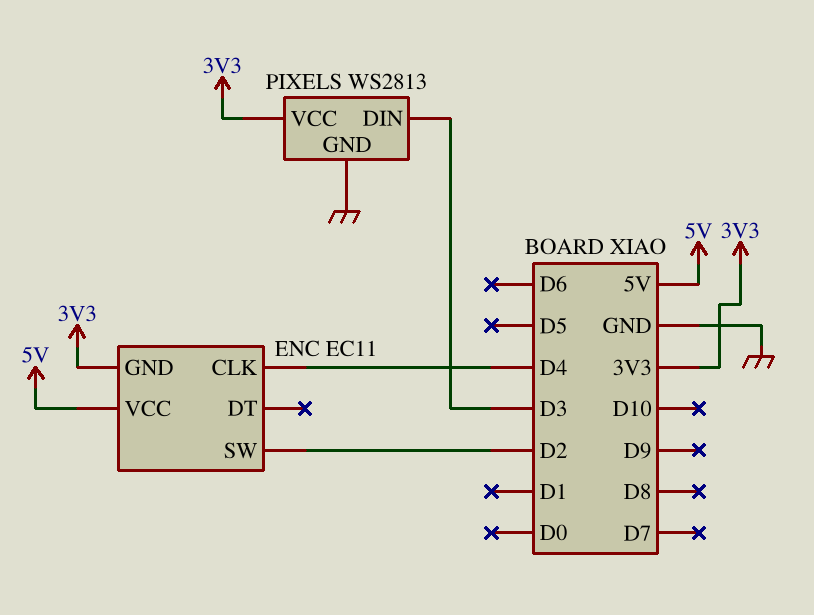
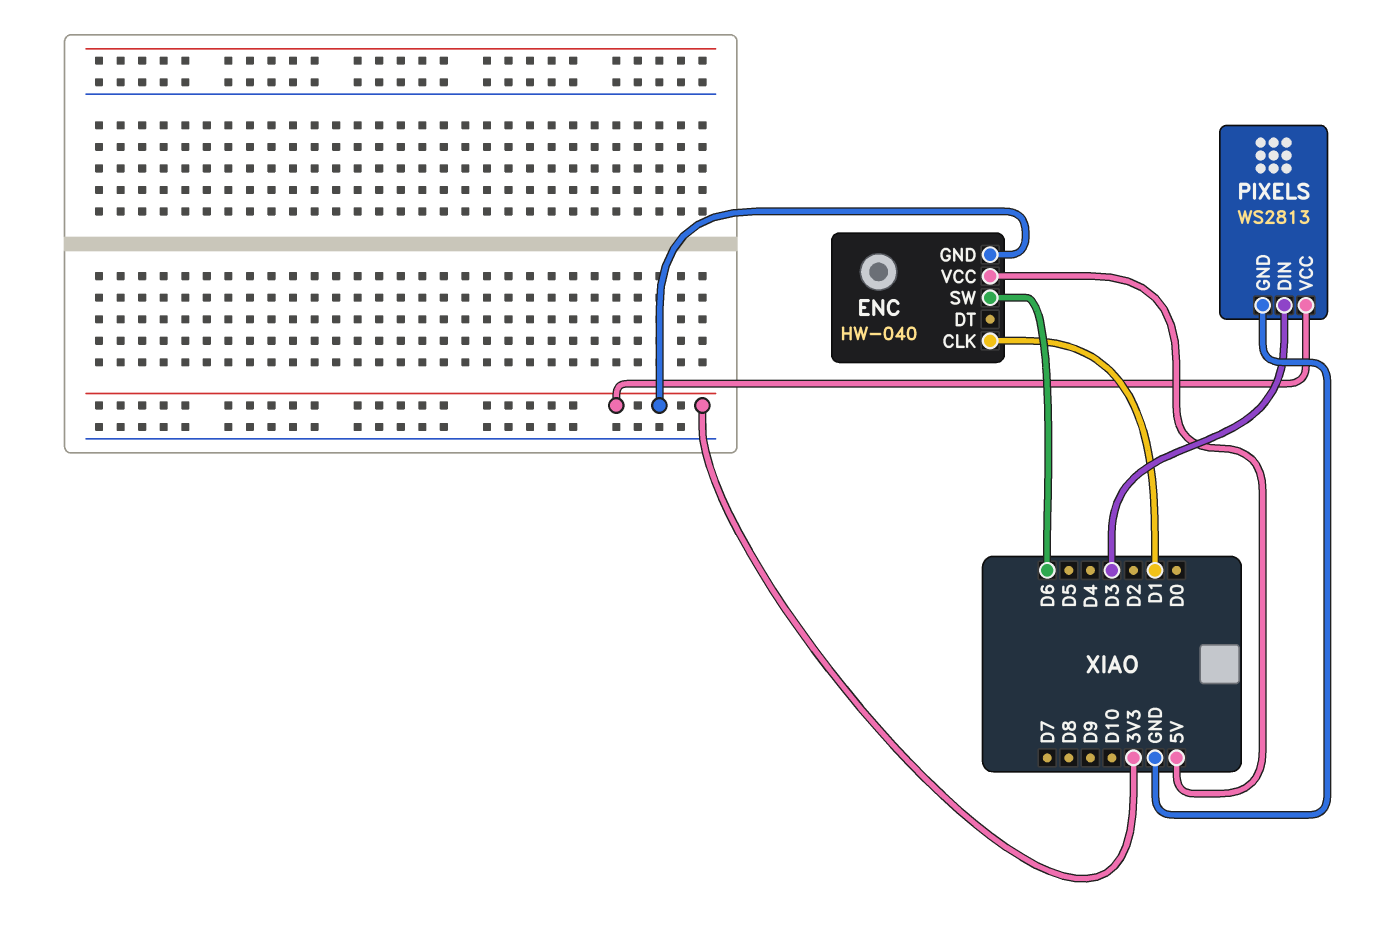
ENC: EC11 -> HW-040
ENC pin CLK: D4 -> D1
ENC pin SW: D2 -> D6

